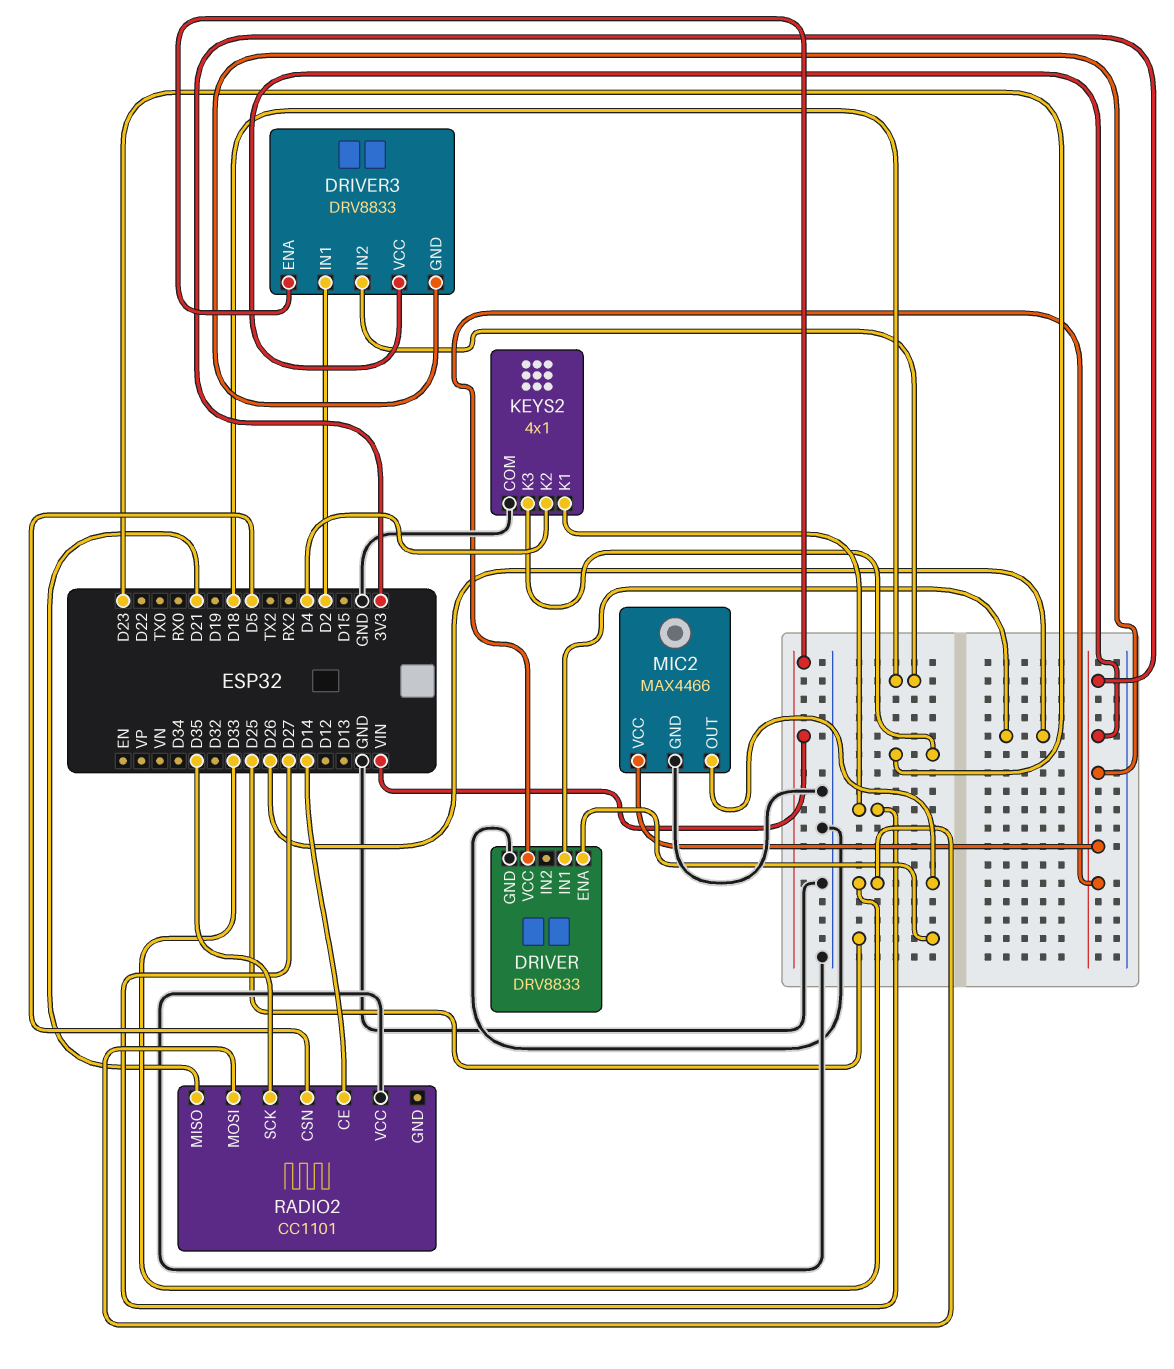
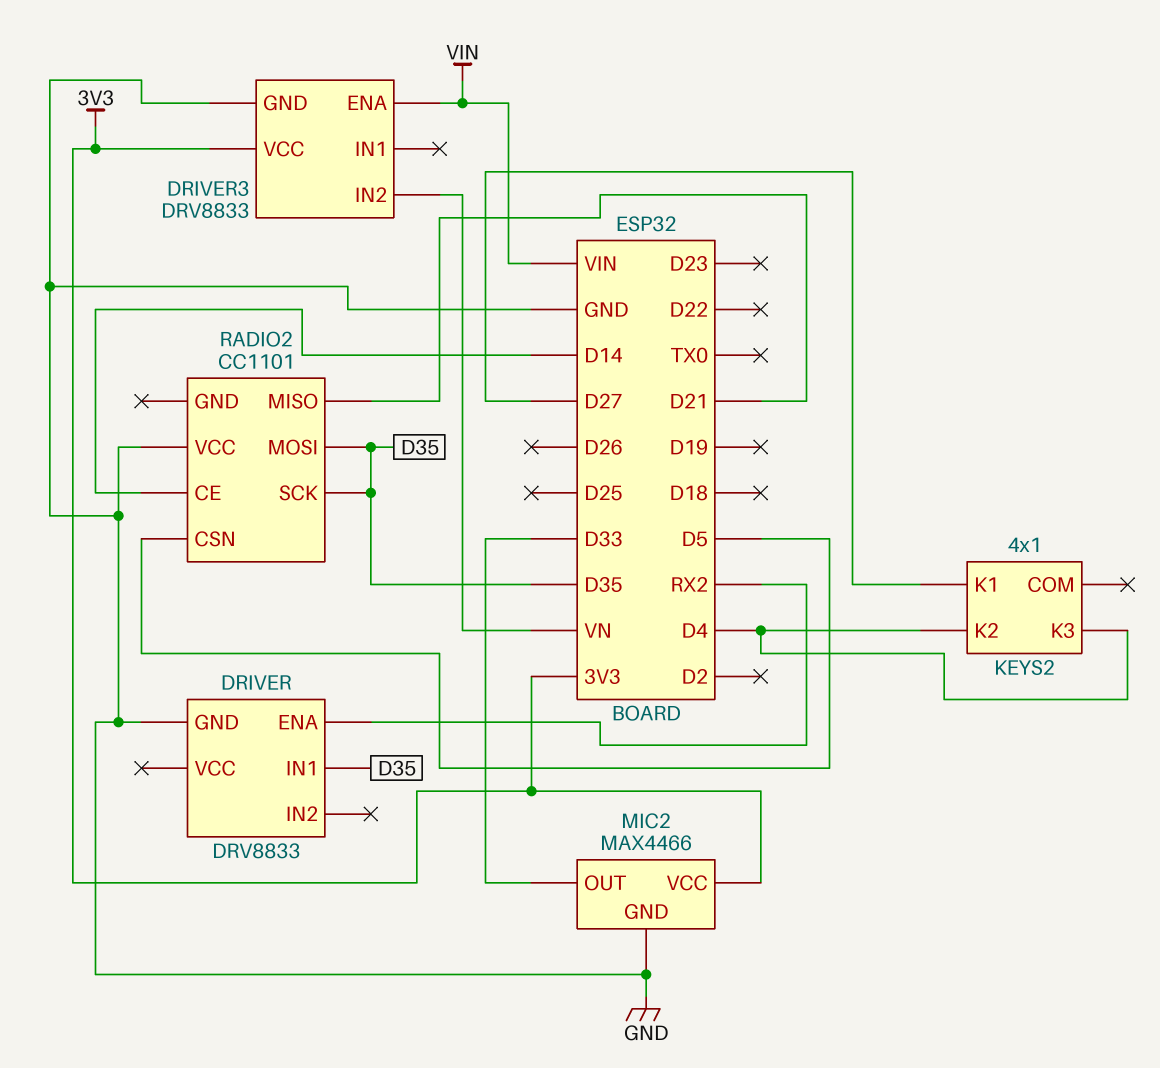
DRIVER pin ENA: D25 -> RX2
DRIVER pin IN1: D26 -> D35
DRIVER pin VCC: 3V3 -> none
DRIVER3 pin GND: 3V3 -> GND
DRIVER3 pin IN1: D2 -> none
DRIVER3 pin IN2: D18 -> VN
KEYS2 pin COM: GND -> none
KEYS2 pin K3: D23 -> D4
RADIO2 pin MOSI: D33 -> D35

